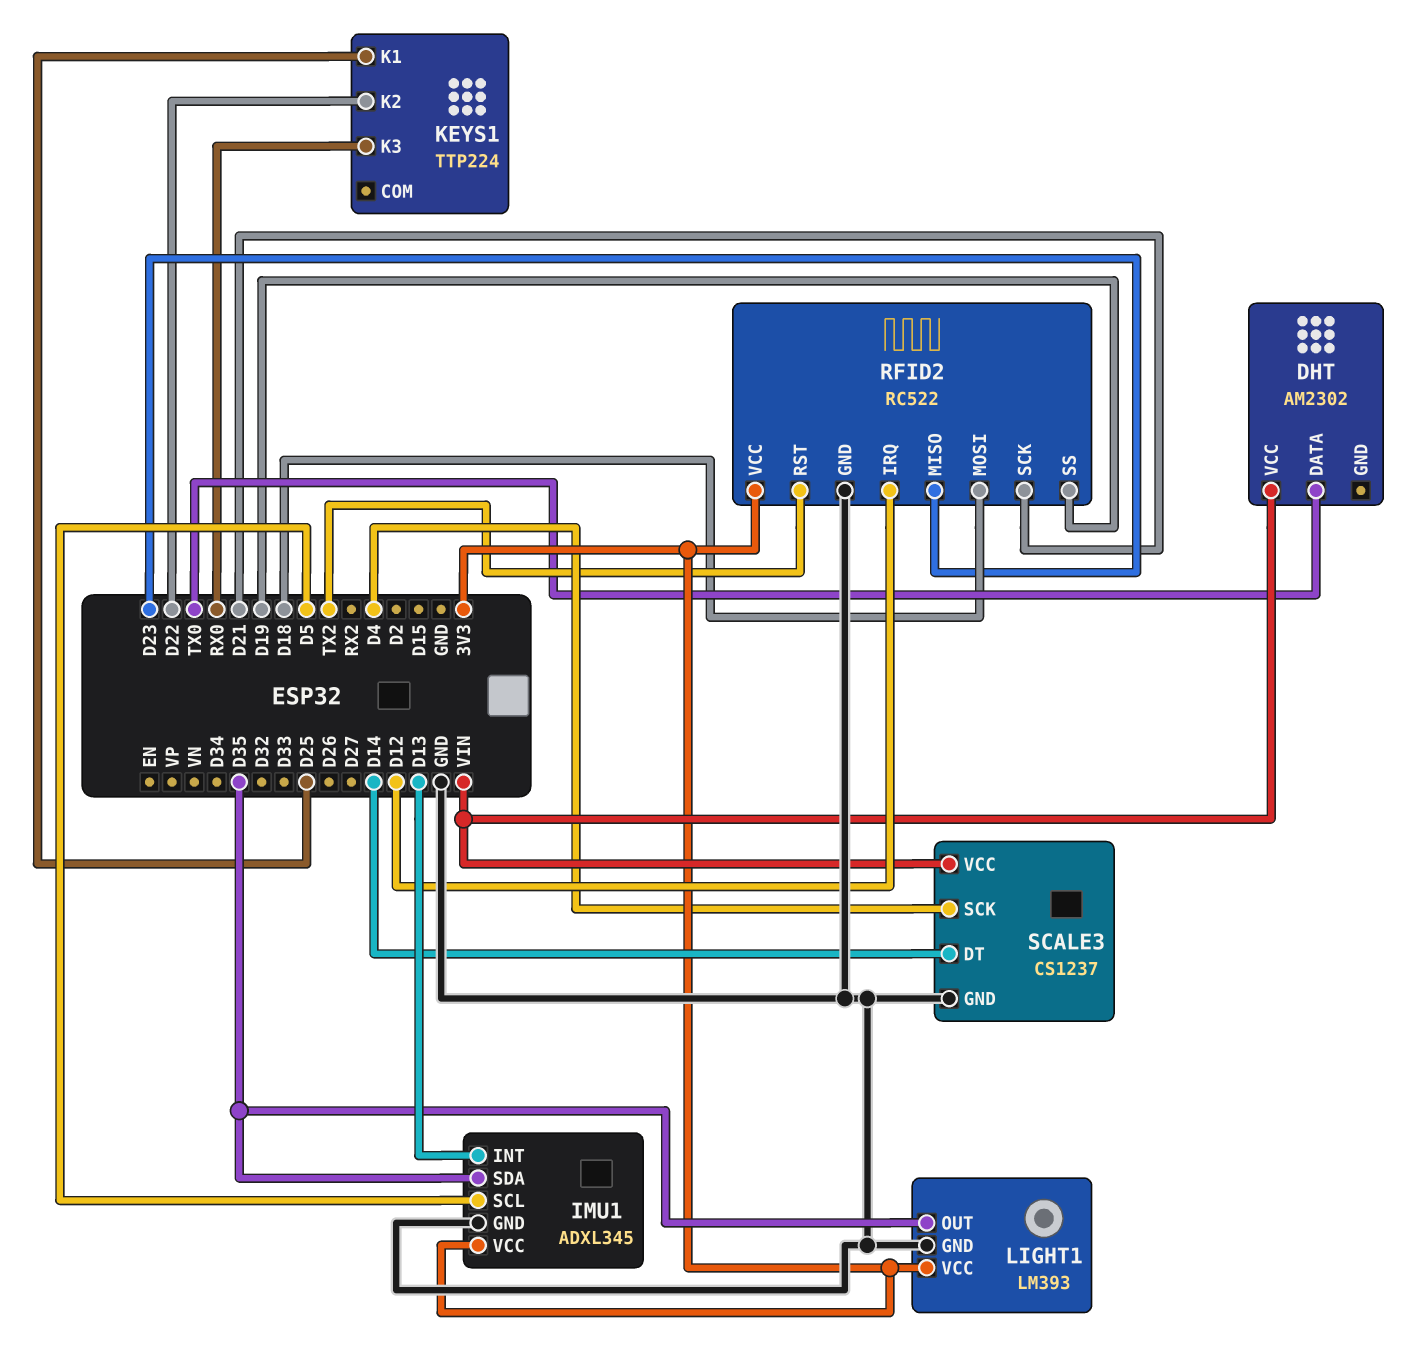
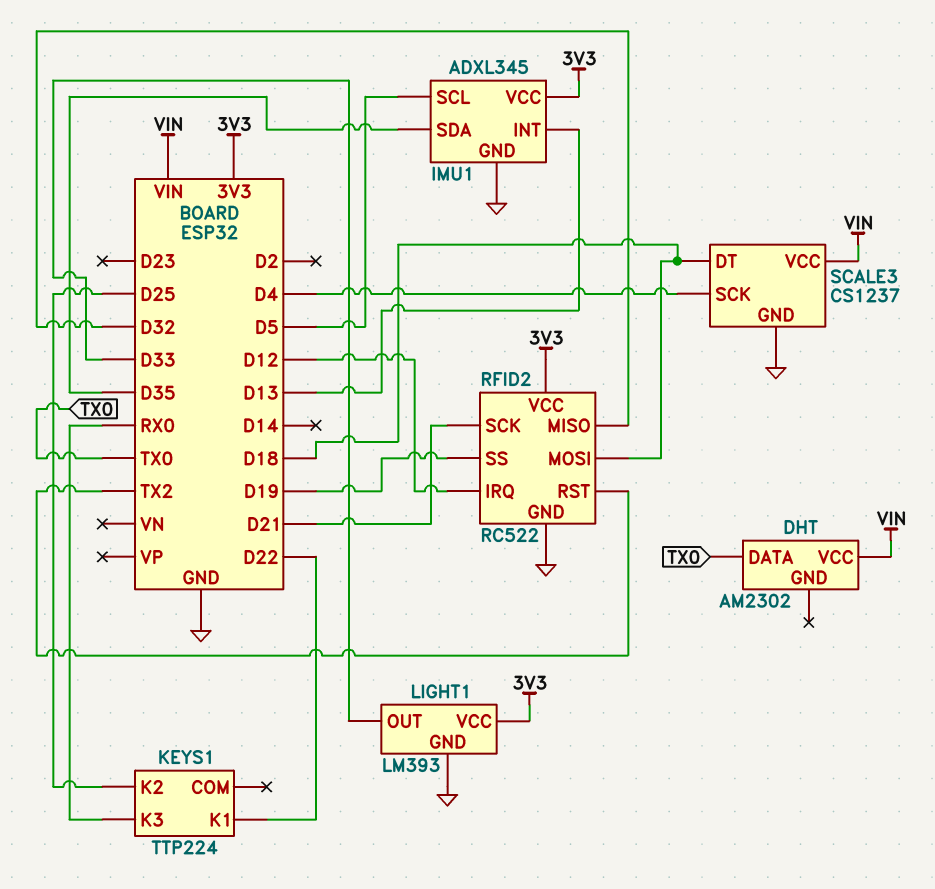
KEYS1 pin K1: D25 -> D22
KEYS1 pin K2: D22 -> D25
LIGHT1 pin OUT: D35 -> D33
RFID2 pin MISO: D23 -> D32
SCALE3 pin DT: D14 -> D18

